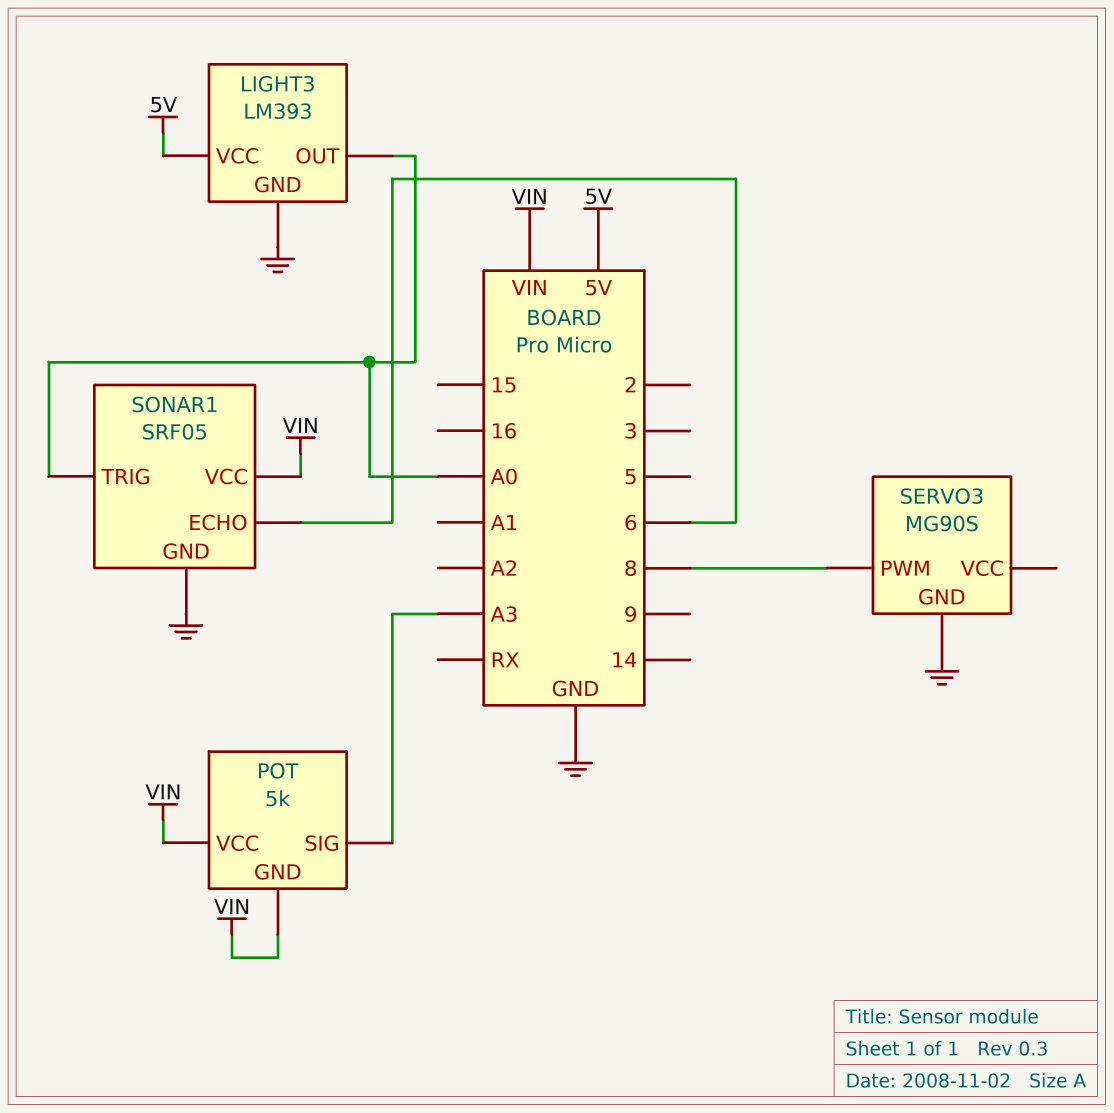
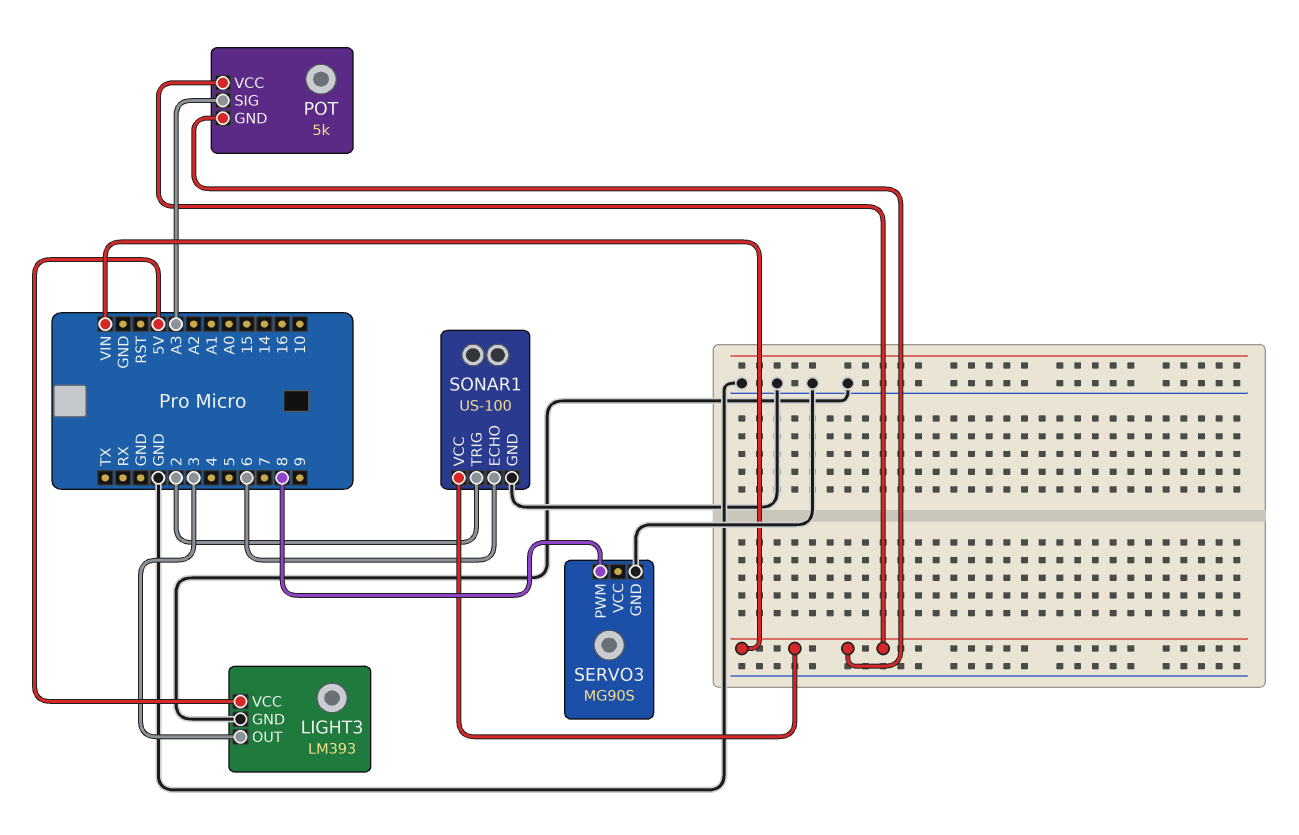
LIGHT3 pin OUT: A0 -> 3
SONAR1: SRF05 -> US-100
SONAR1 pin TRIG: A0 -> 2

